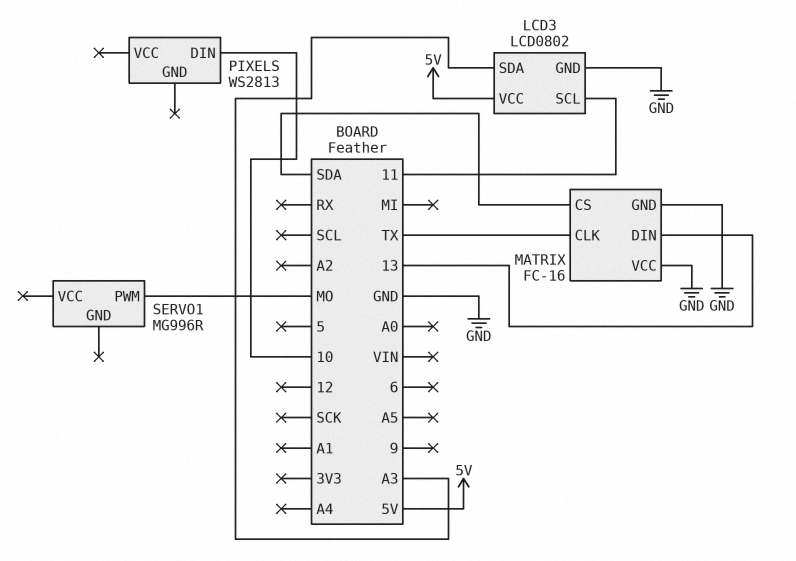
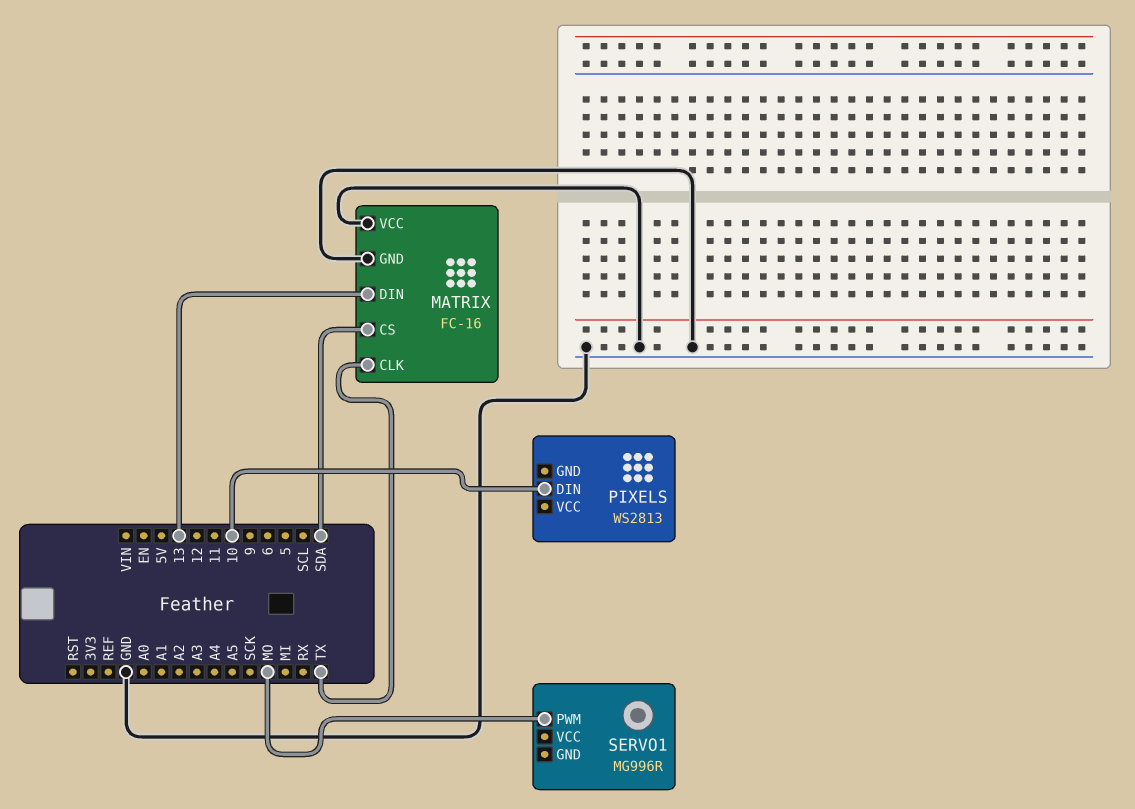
LCD3: LCD0802 -> none
LCD3 pin GND: GND -> none
LCD3 pin SCL: 11 -> none
LCD3 pin SDA: A3 -> none
LCD3 pin VCC: 5V -> none

